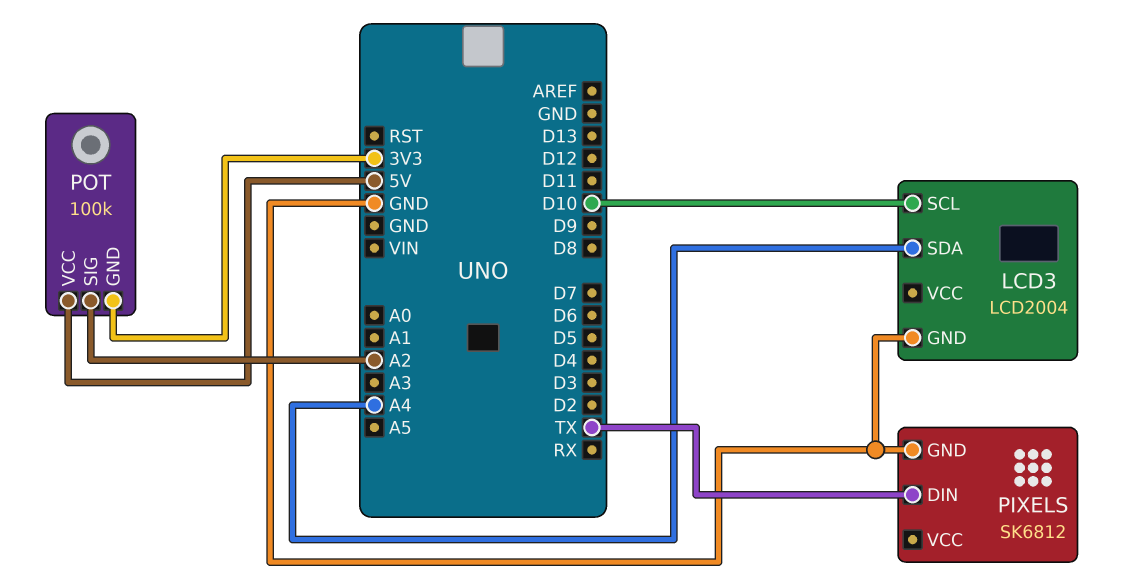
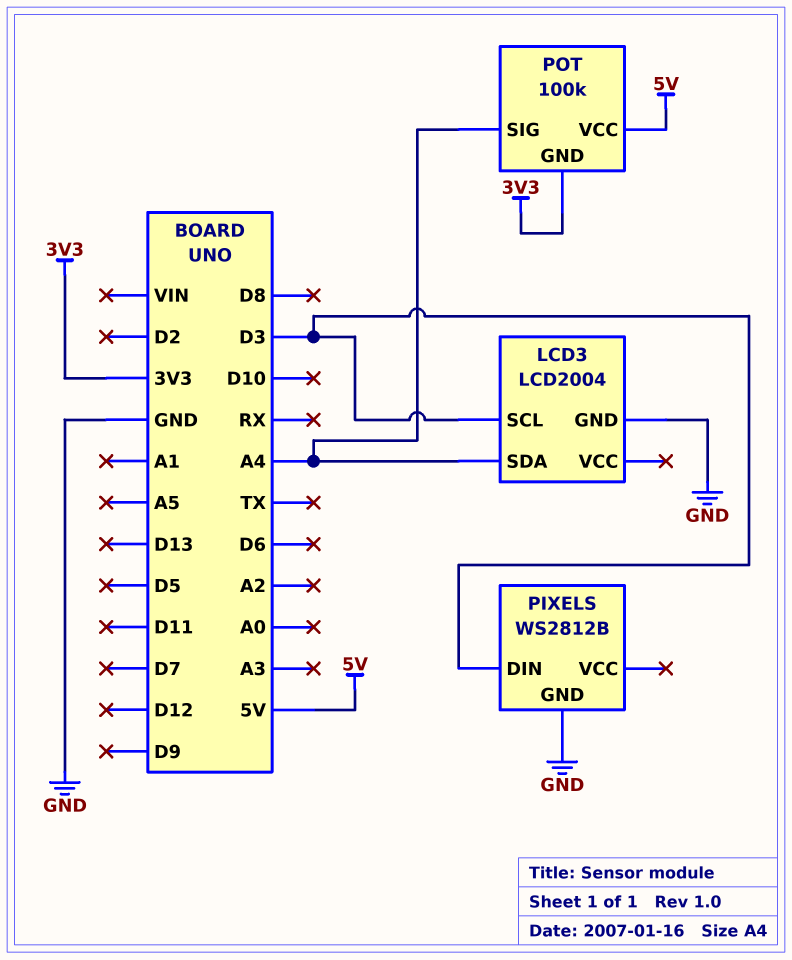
LCD3 pin SCL: D10 -> D3
PIXELS: SK6812 -> WS2812B
PIXELS pin DIN: TX -> D3
POT pin SIG: A2 -> A4

